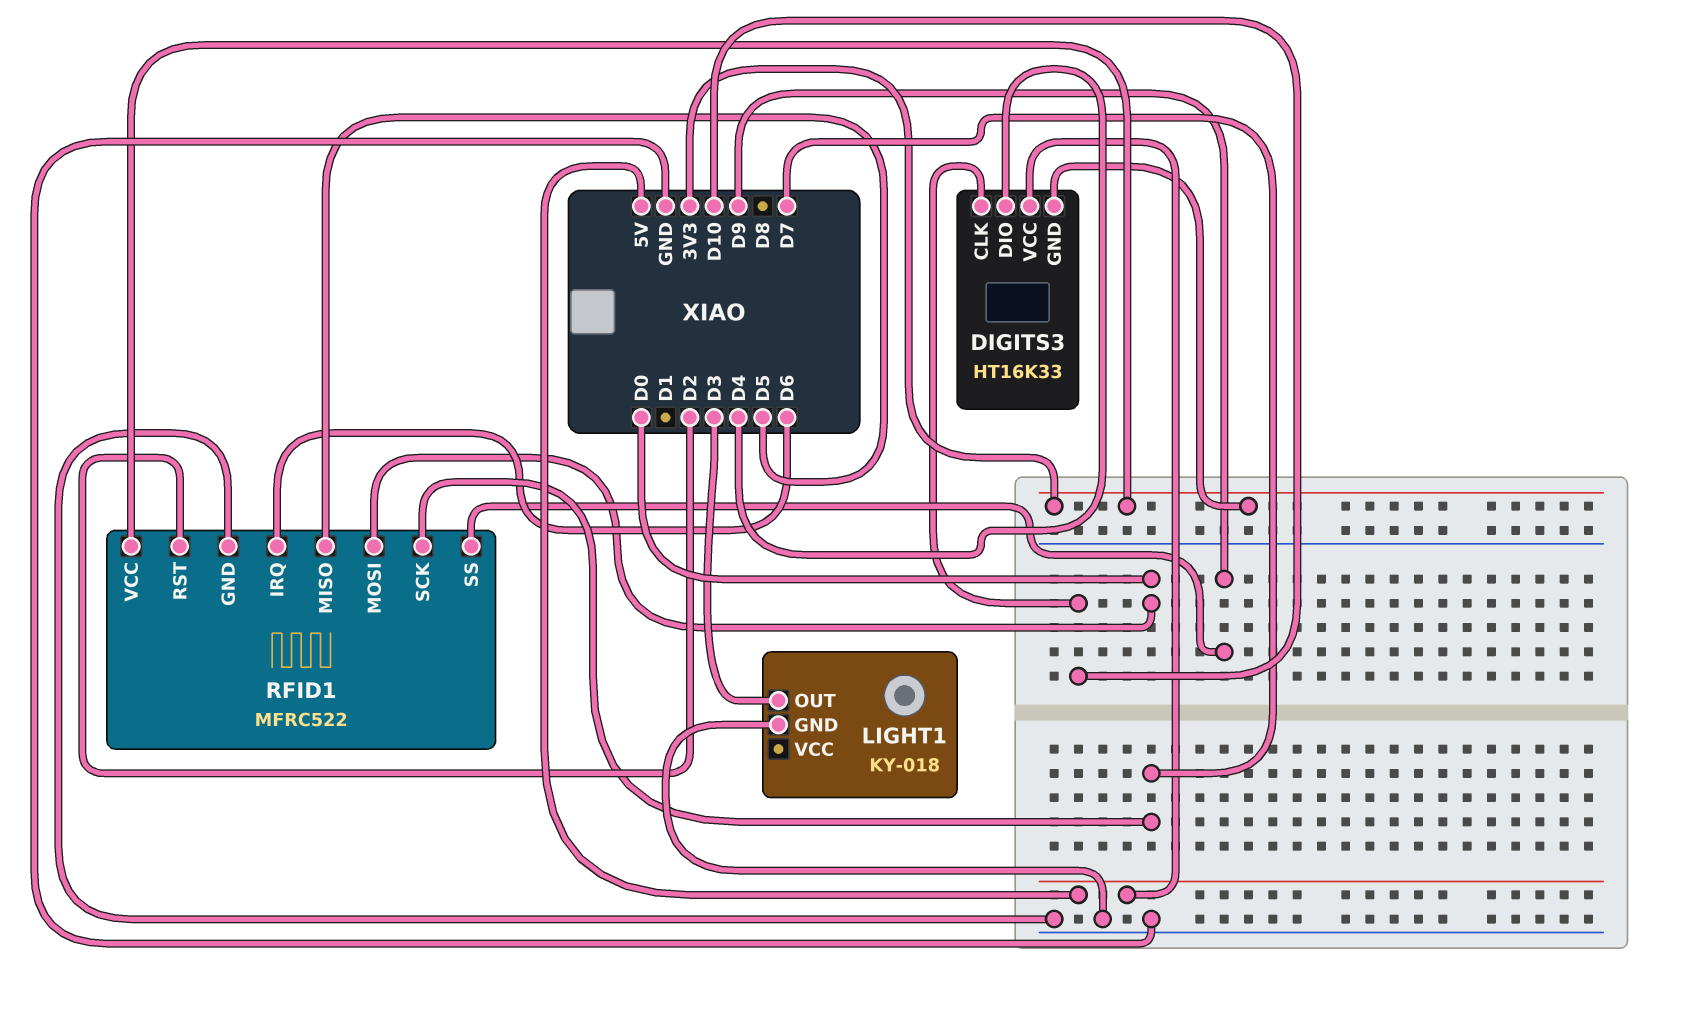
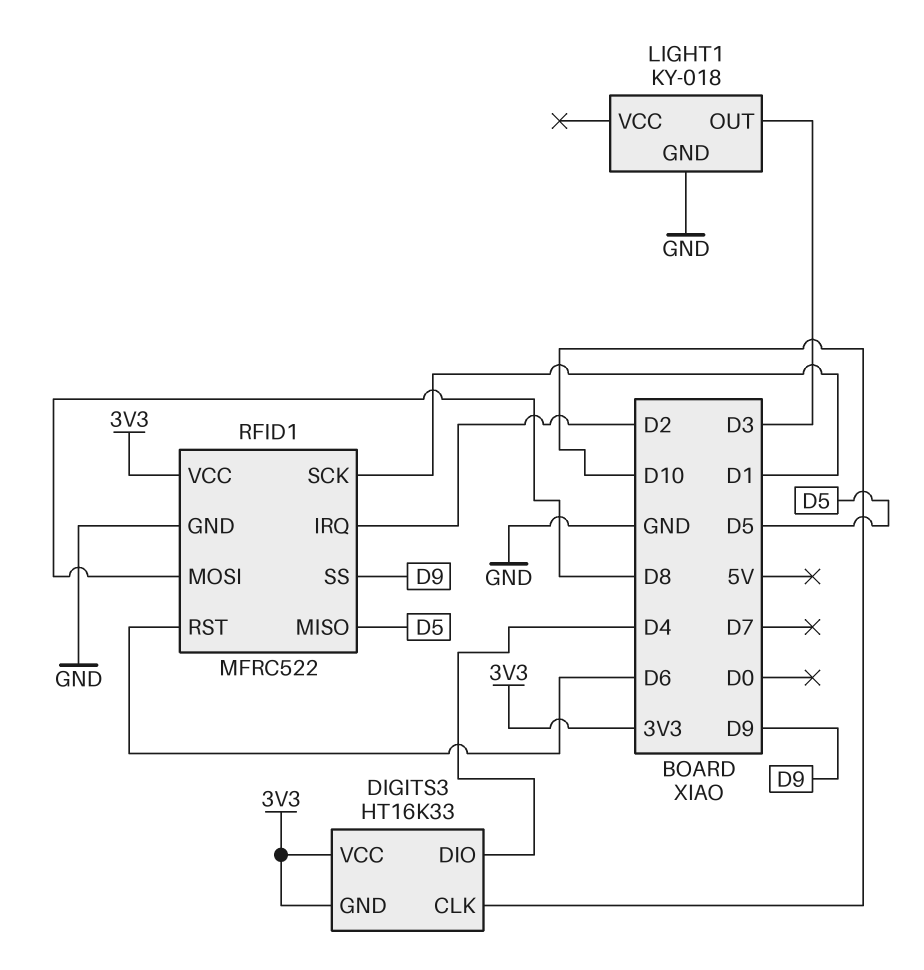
DIGITS3 pin VCC: 5V -> 3V3
RFID1 pin IRQ: D6 -> D2
RFID1 pin MOSI: D0 -> D8
RFID1 pin RST: D2 -> D6
RFID1 pin SCK: D7 -> D1

